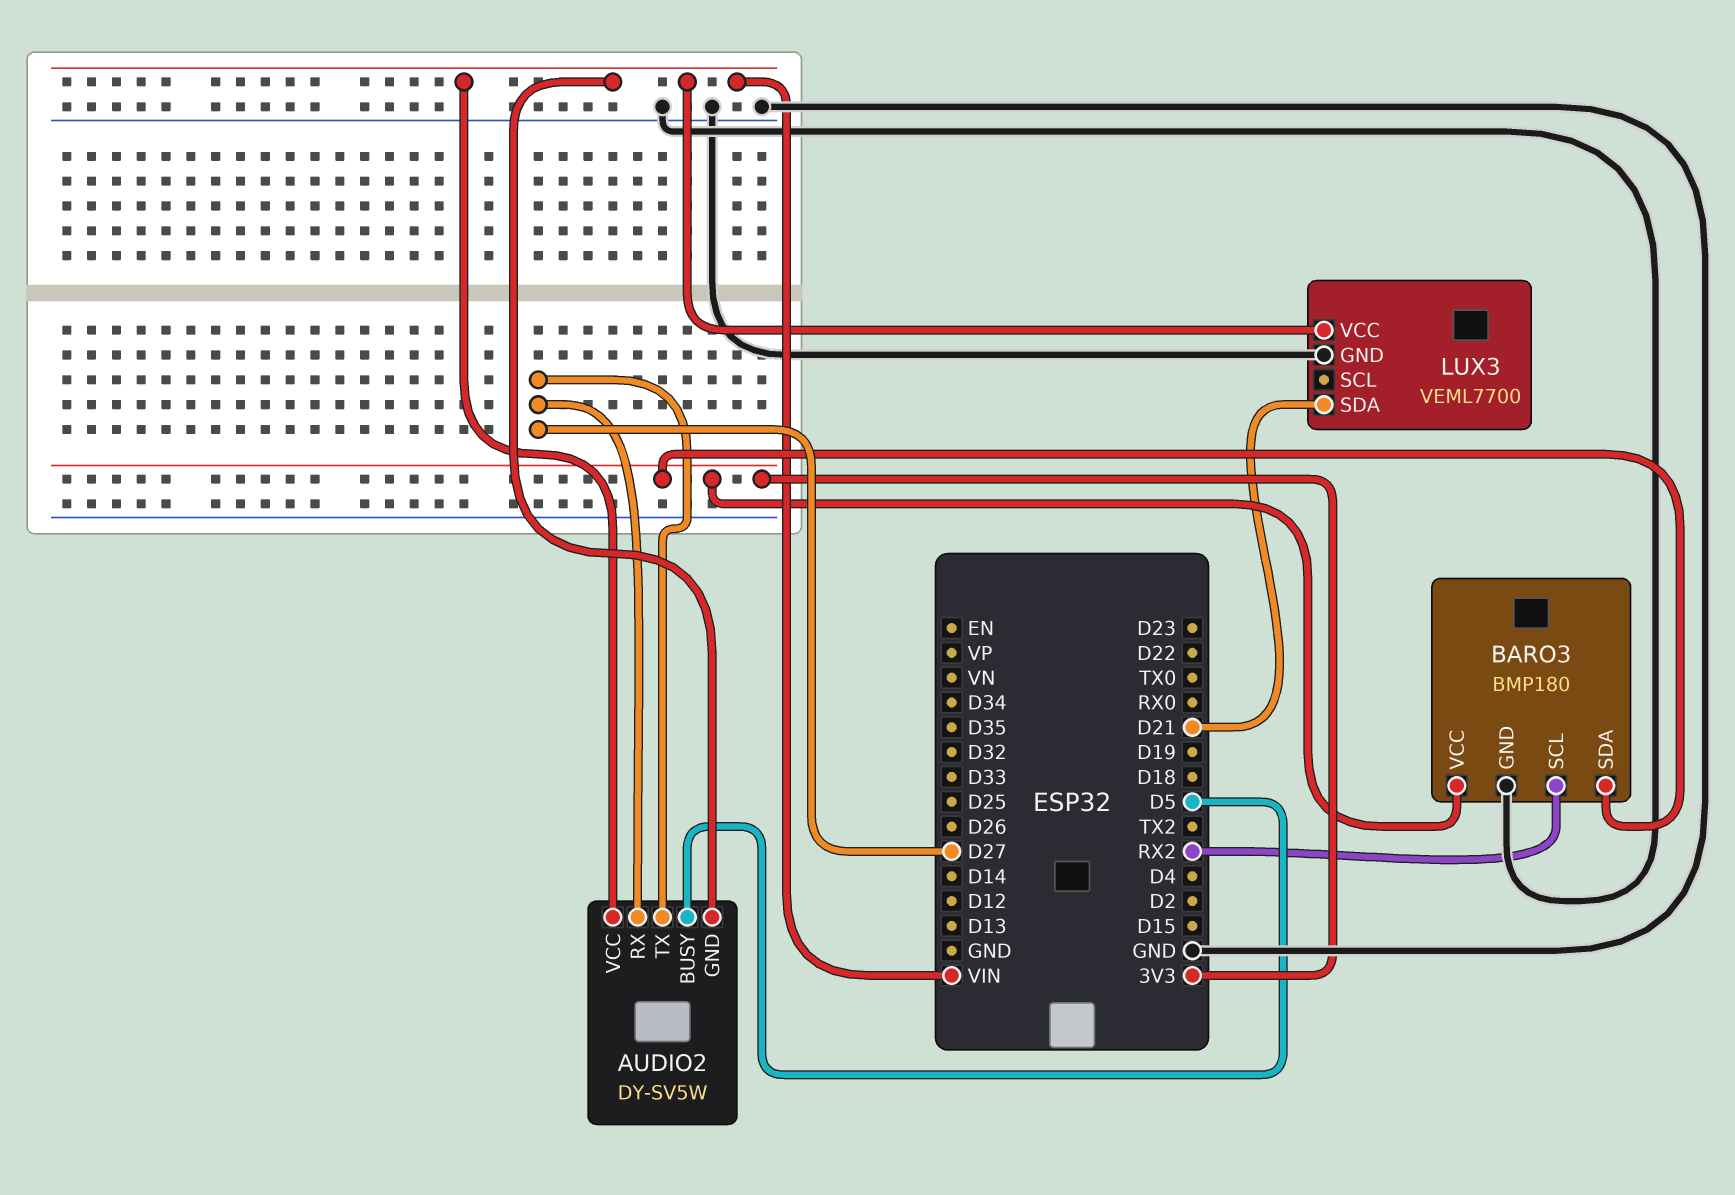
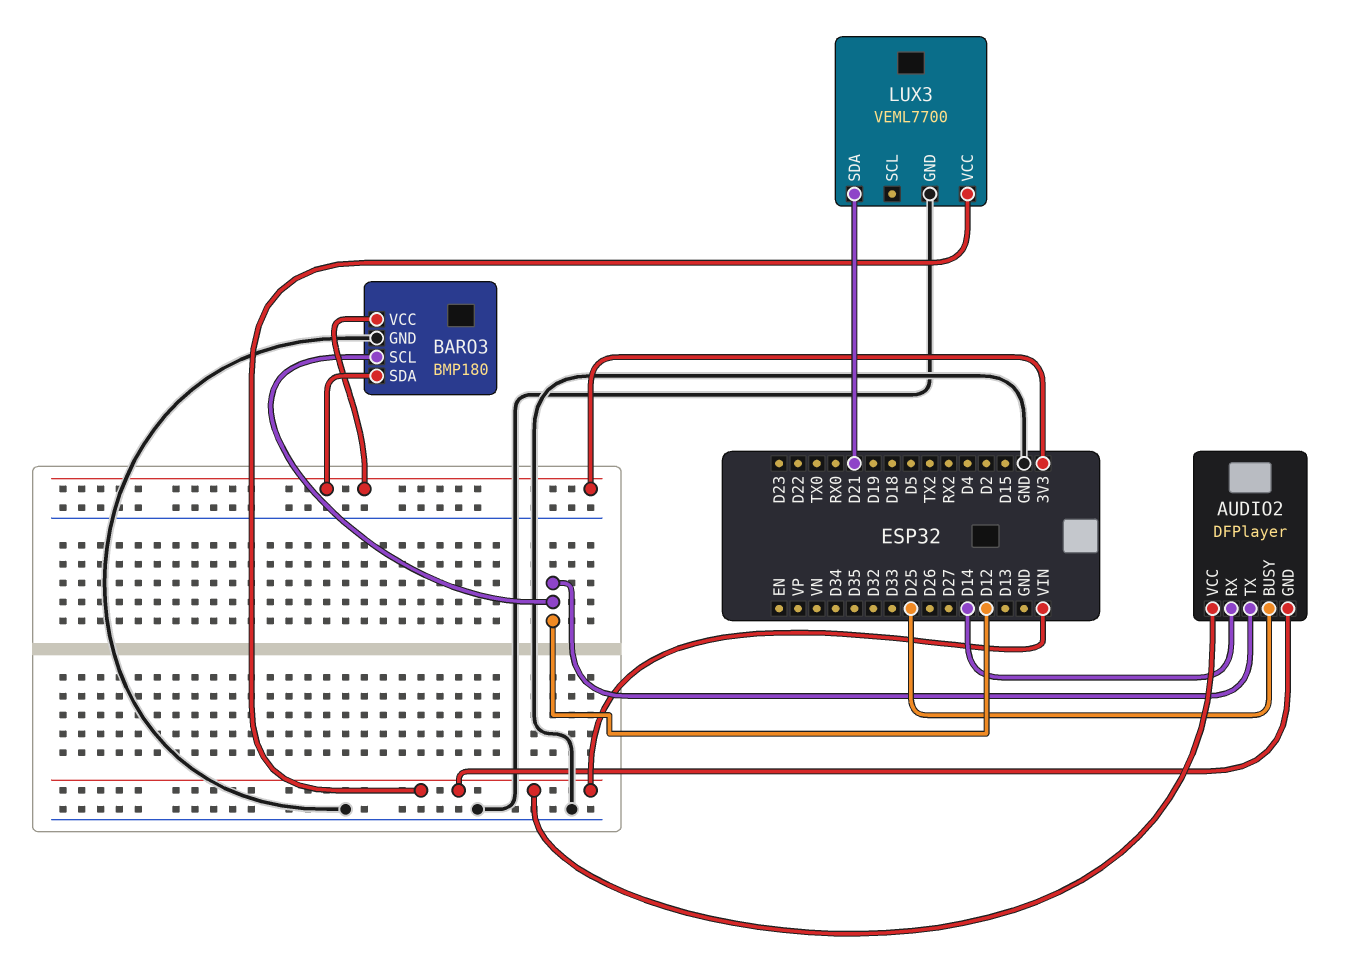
AUDIO2: DY-SV5W -> DFPlayer
AUDIO2 pin BUSY: D5 -> D25
AUDIO2 pin RX: D27 -> D14
AUDIO2 pin TX: D27 -> D12
BARO3 pin SCL: RX2 -> D12

